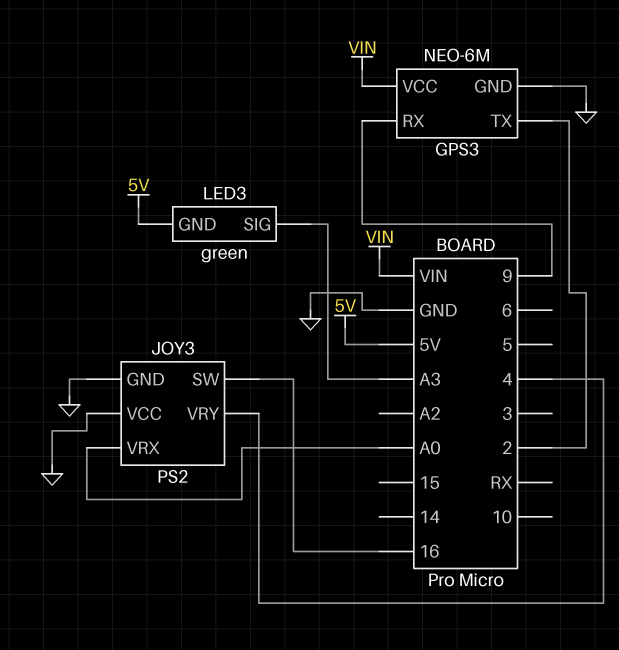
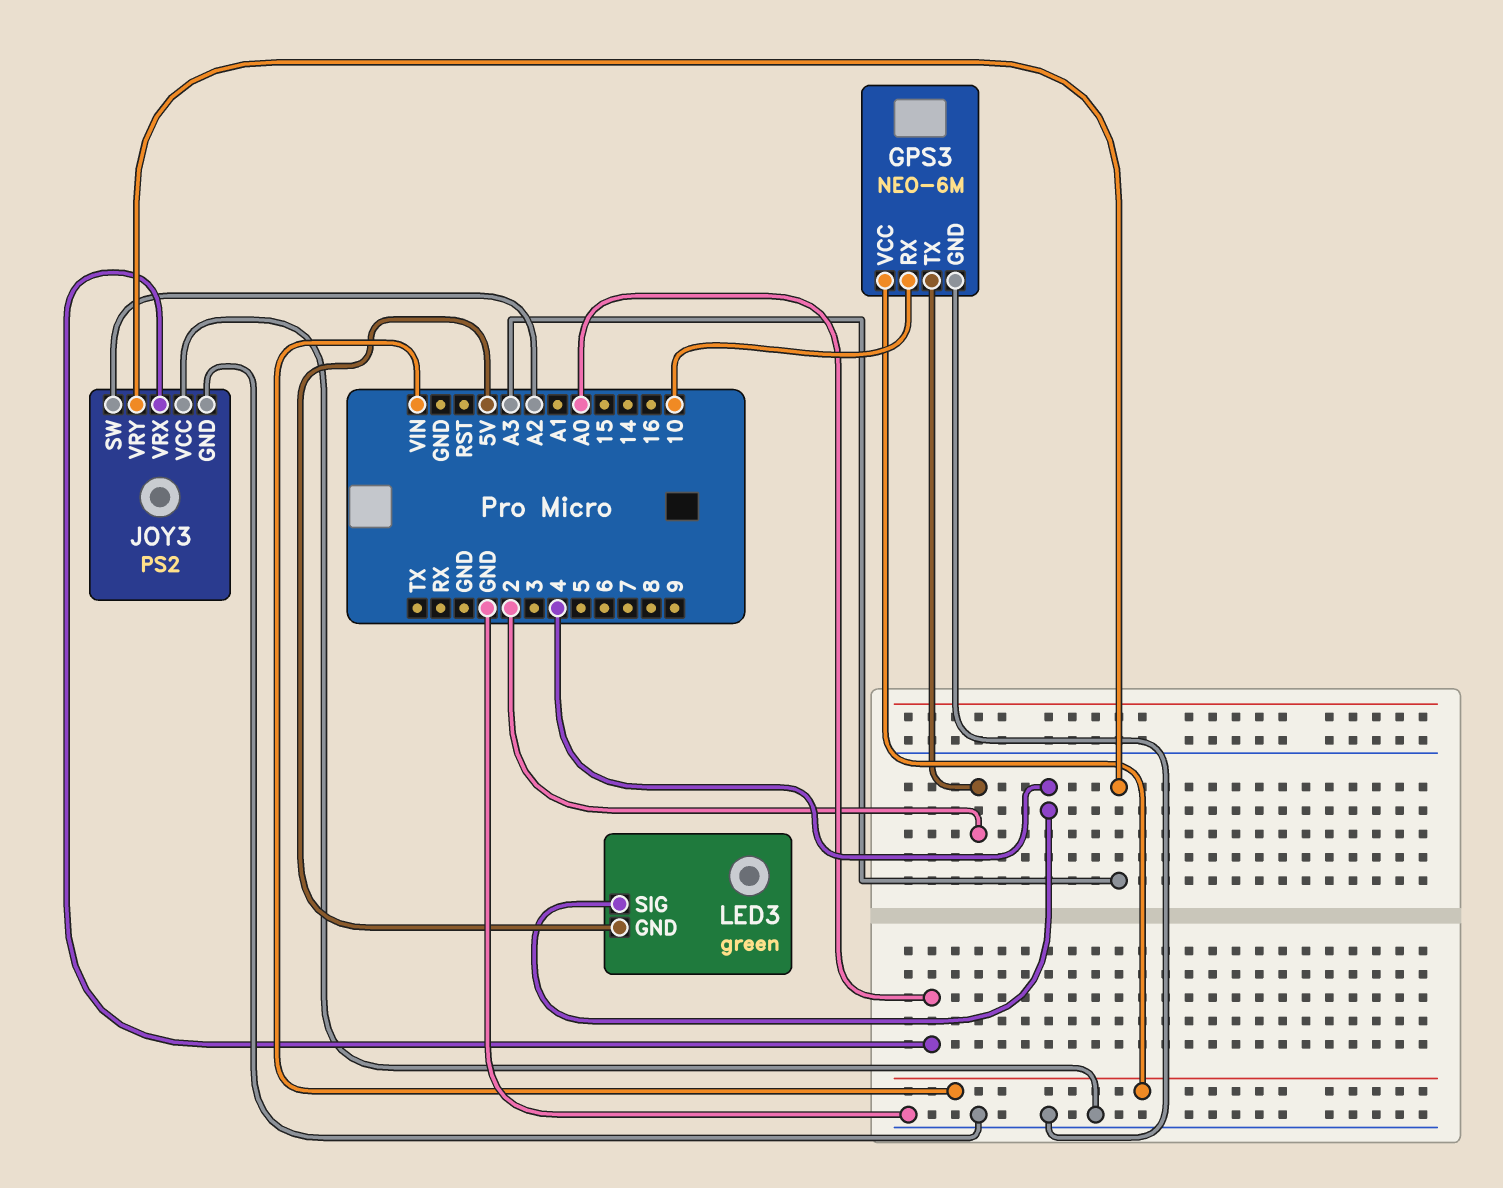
GPS3 pin RX: 9 -> 10
JOY3 pin SW: 16 -> A2
JOY3 pin VRY: 4 -> A3
LED3 pin SIG: A3 -> 4

